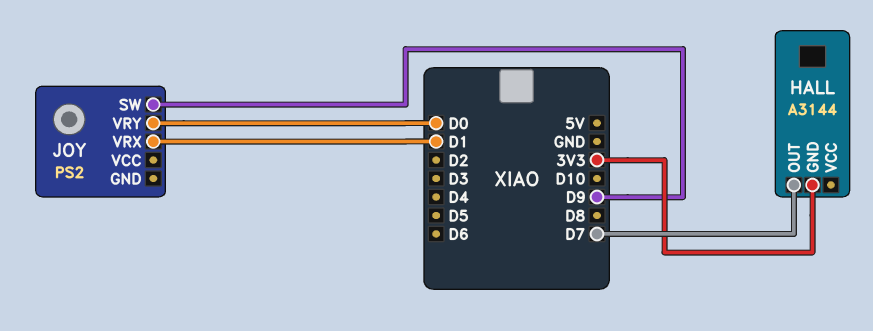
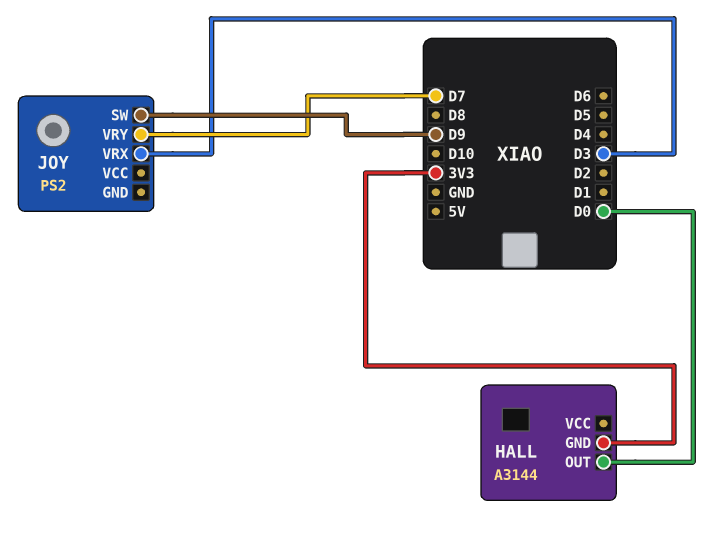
HALL pin OUT: D7 -> D0
JOY pin VRX: D1 -> D3
JOY pin VRY: D0 -> D7

